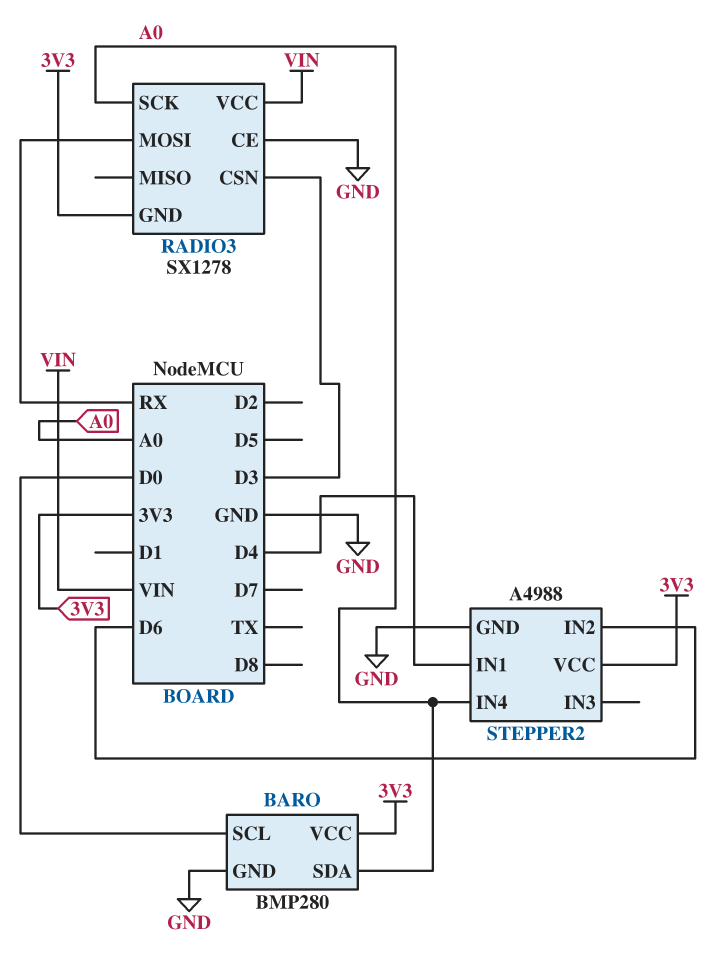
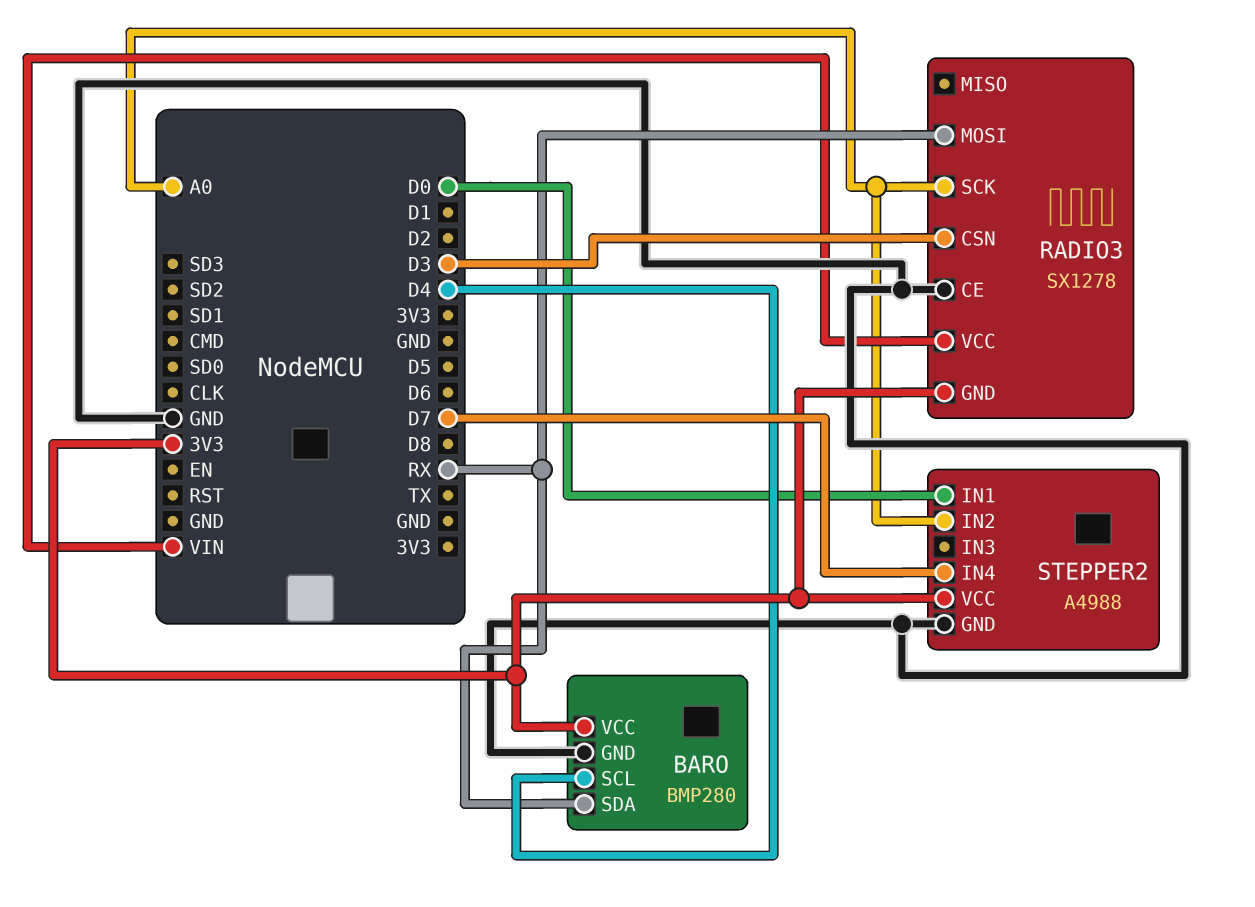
BARO pin SCL: D0 -> D4
BARO pin SDA: A0 -> RX
STEPPER2 pin IN1: D4 -> D0
STEPPER2 pin IN2: D6 -> A0
STEPPER2 pin IN4: A0 -> D7

